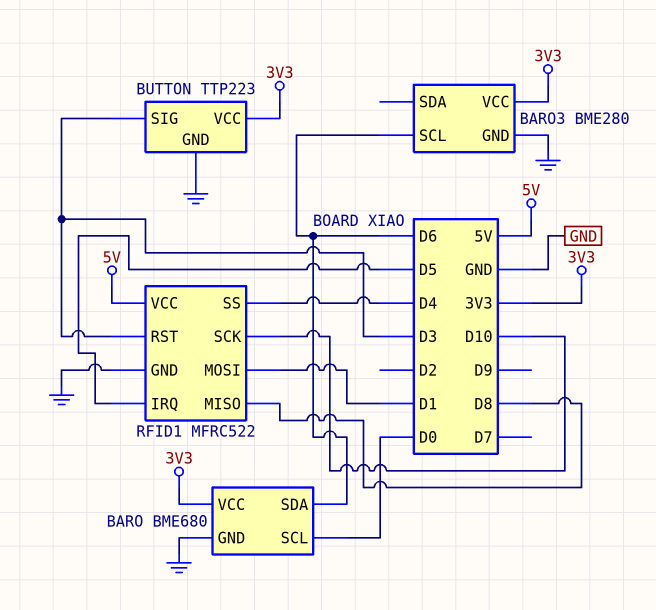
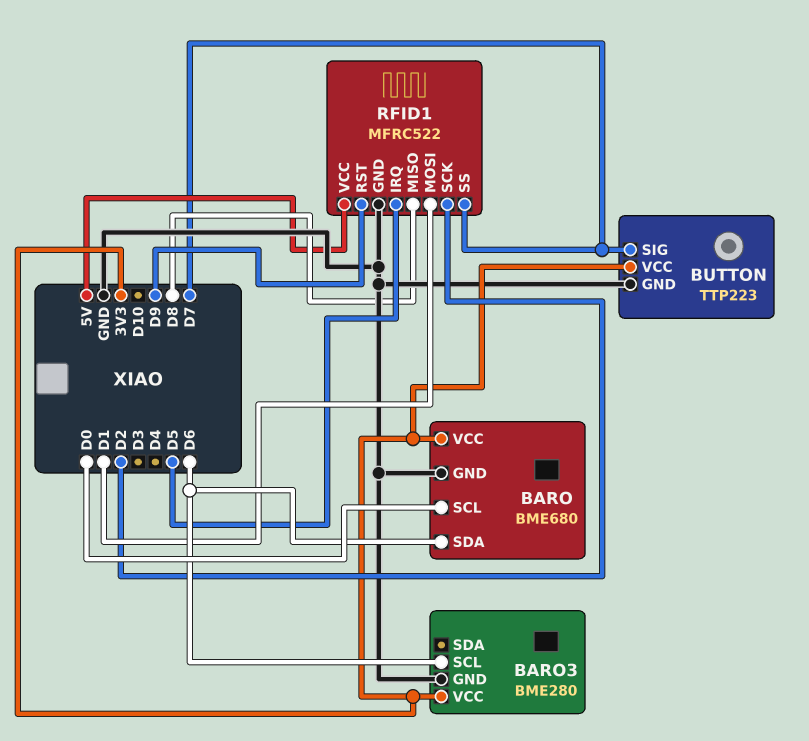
BUTTON pin SIG: D3 -> D7
RFID1 pin RST: D3 -> D9
RFID1 pin SCK: D10 -> D2
RFID1 pin SS: D4 -> D7

